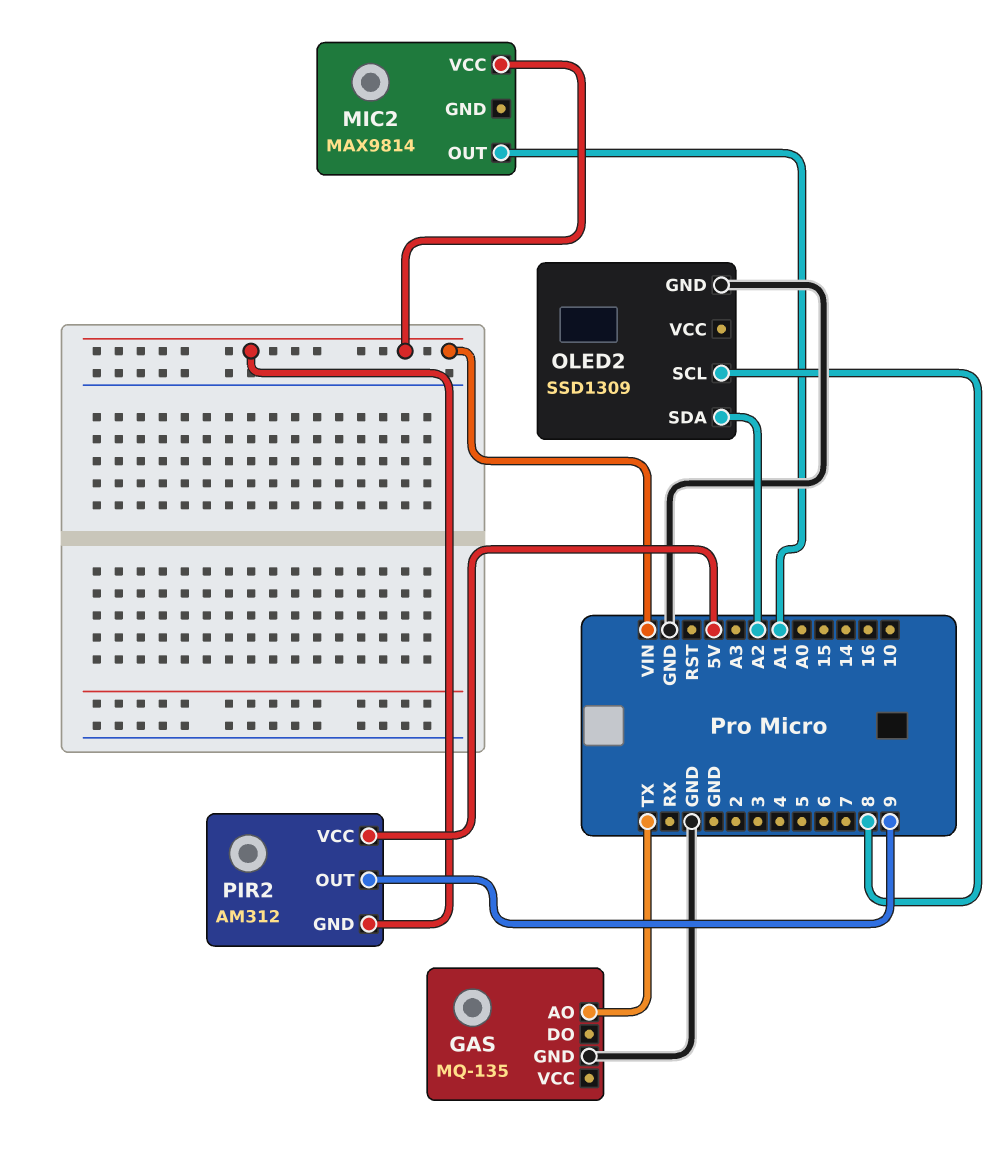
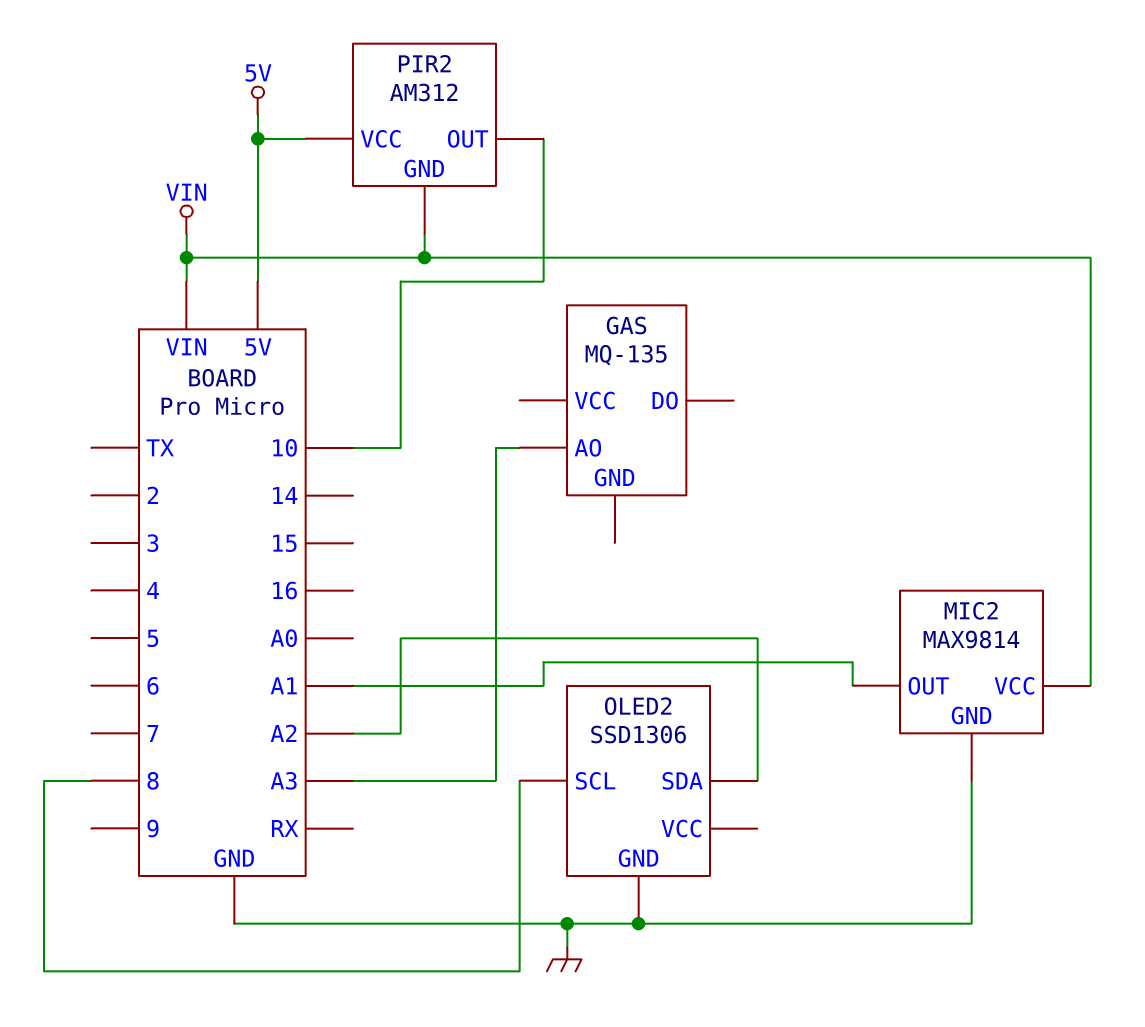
GAS pin AO: TX -> A3
GAS pin GND: GND -> none
MIC2 pin GND: none -> GND
OLED2: SSD1309 -> SSD1306
PIR2 pin OUT: 9 -> 10

